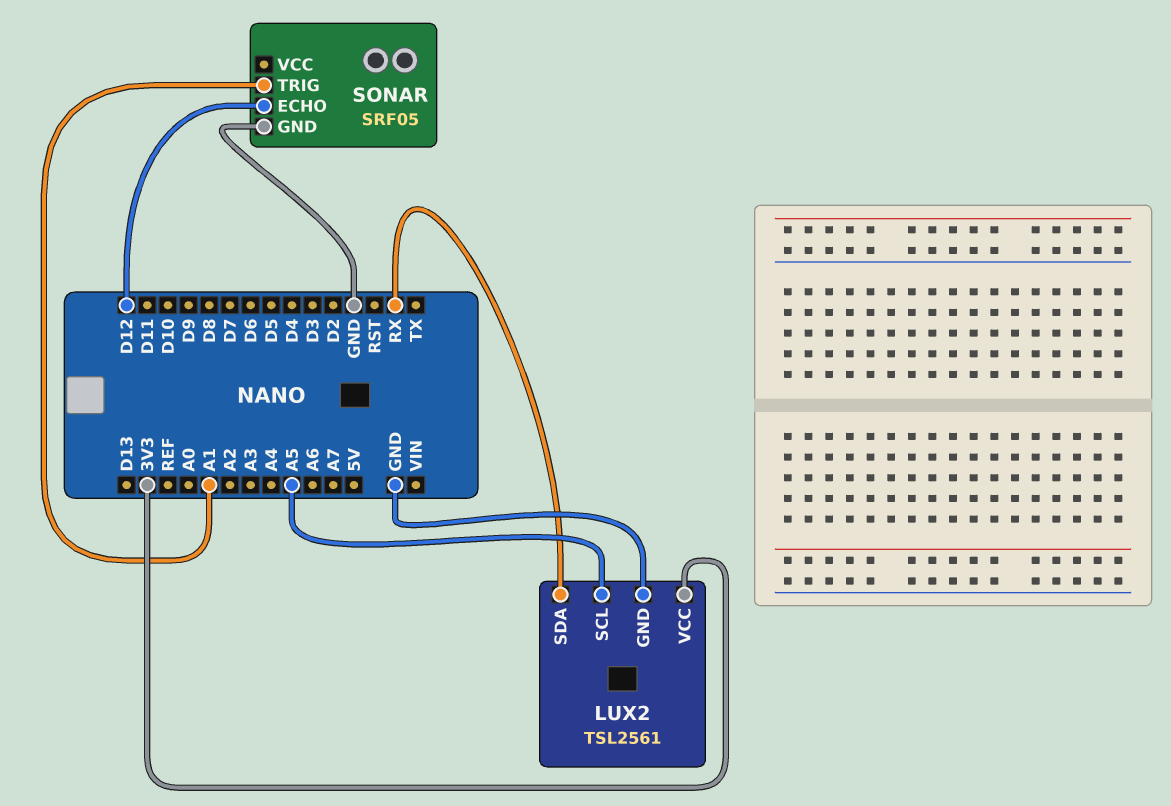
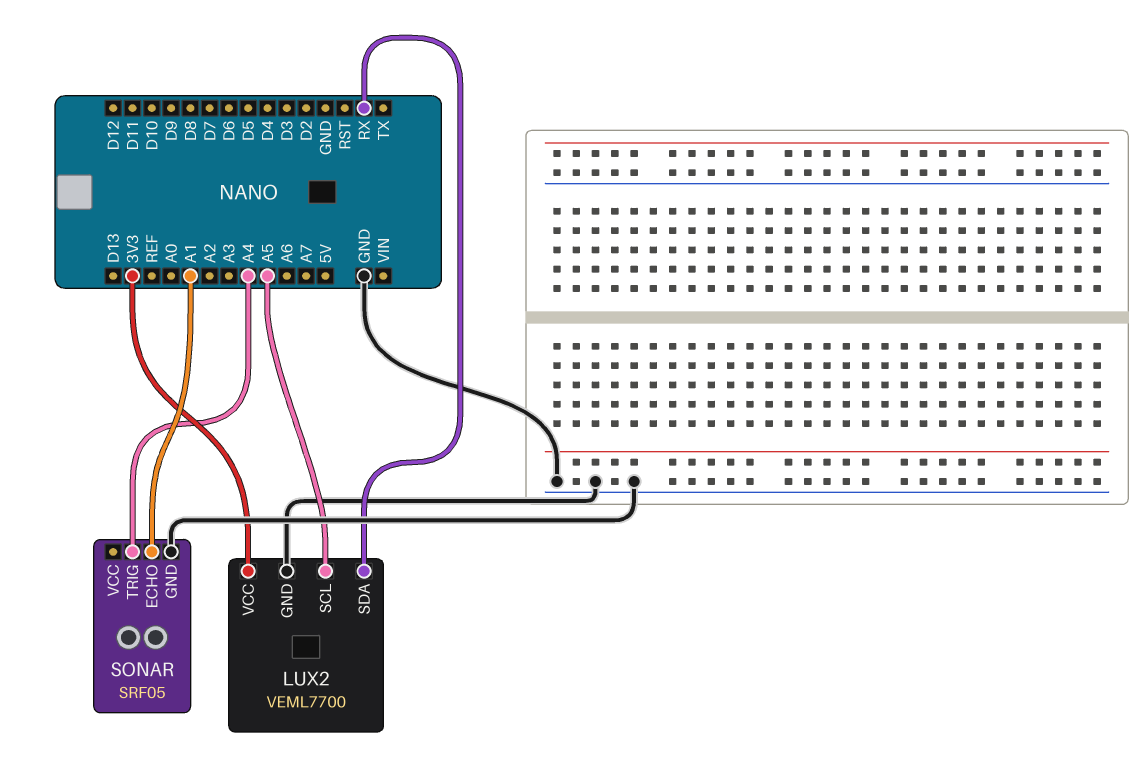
LUX2: TSL2561 -> VEML7700
SONAR pin ECHO: D12 -> A1
SONAR pin TRIG: A1 -> A4

